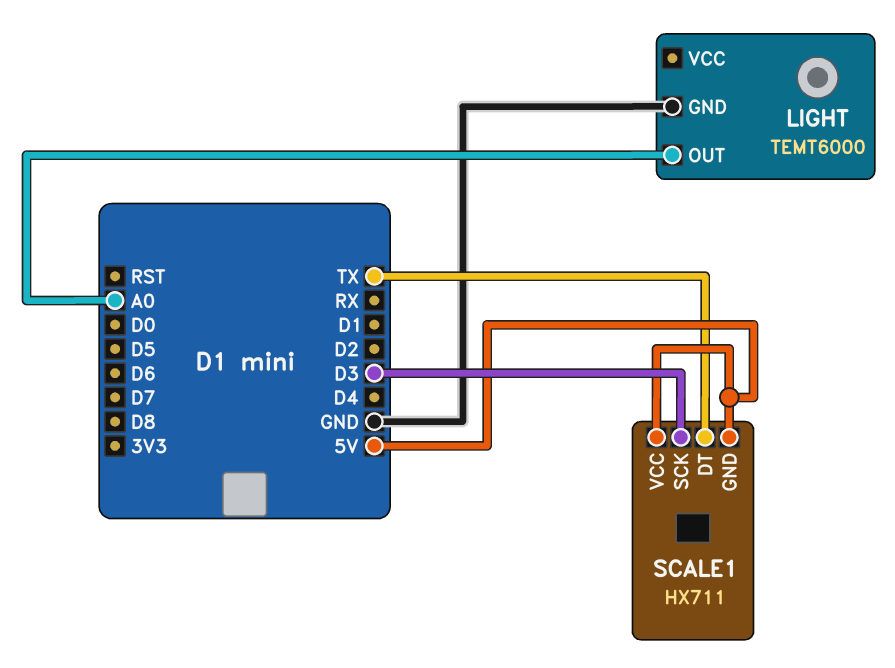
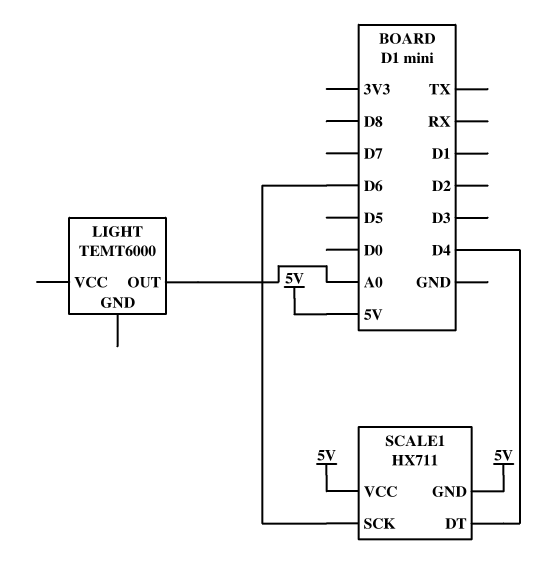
LIGHT pin GND: GND -> none
SCALE1 pin DT: TX -> D4
SCALE1 pin SCK: D3 -> D6

